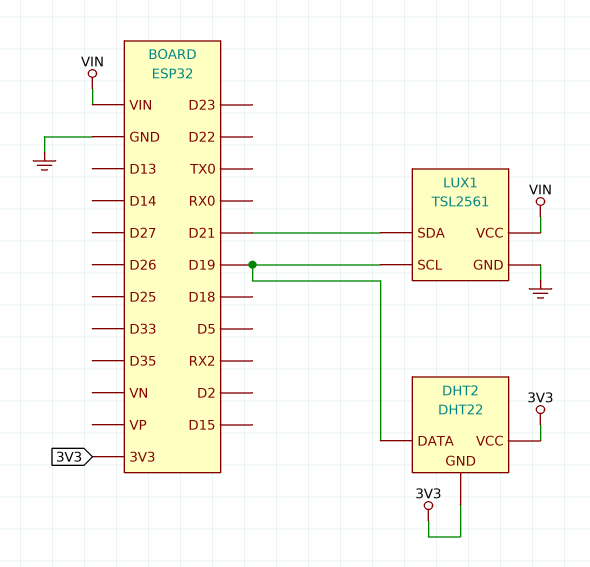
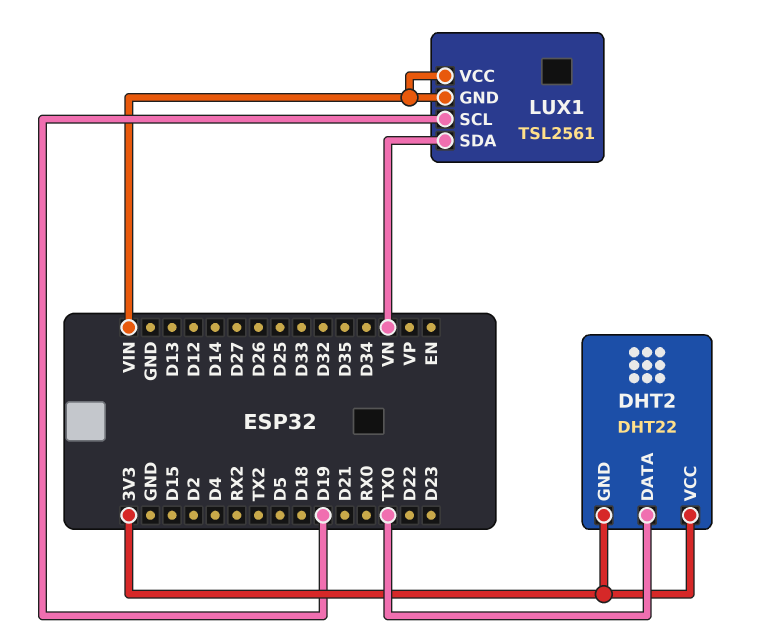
DHT2 pin DATA: D19 -> TX0
LUX1 pin GND: GND -> VIN
LUX1 pin SDA: D21 -> VN

